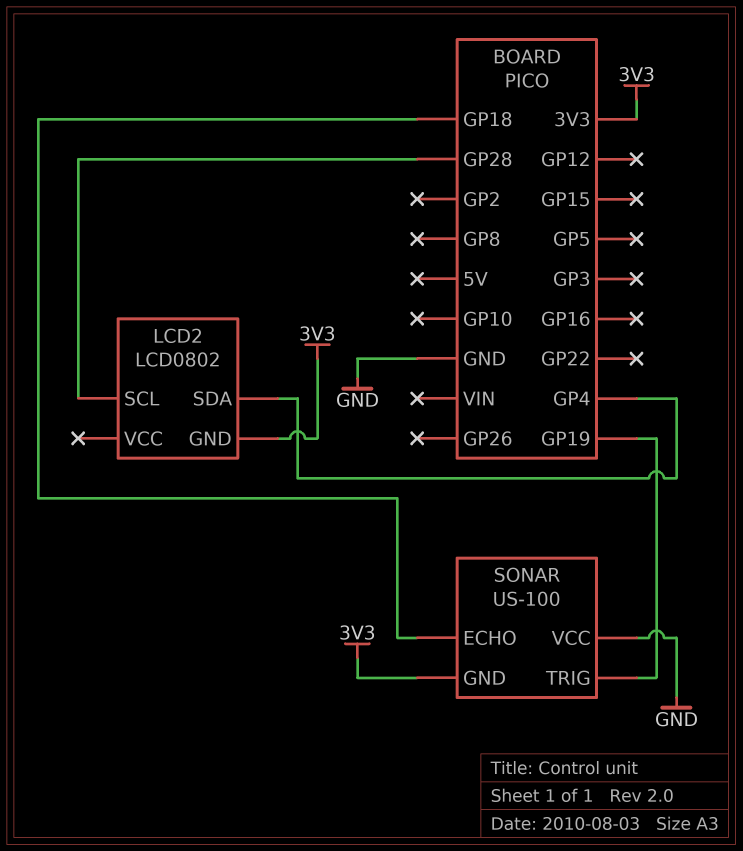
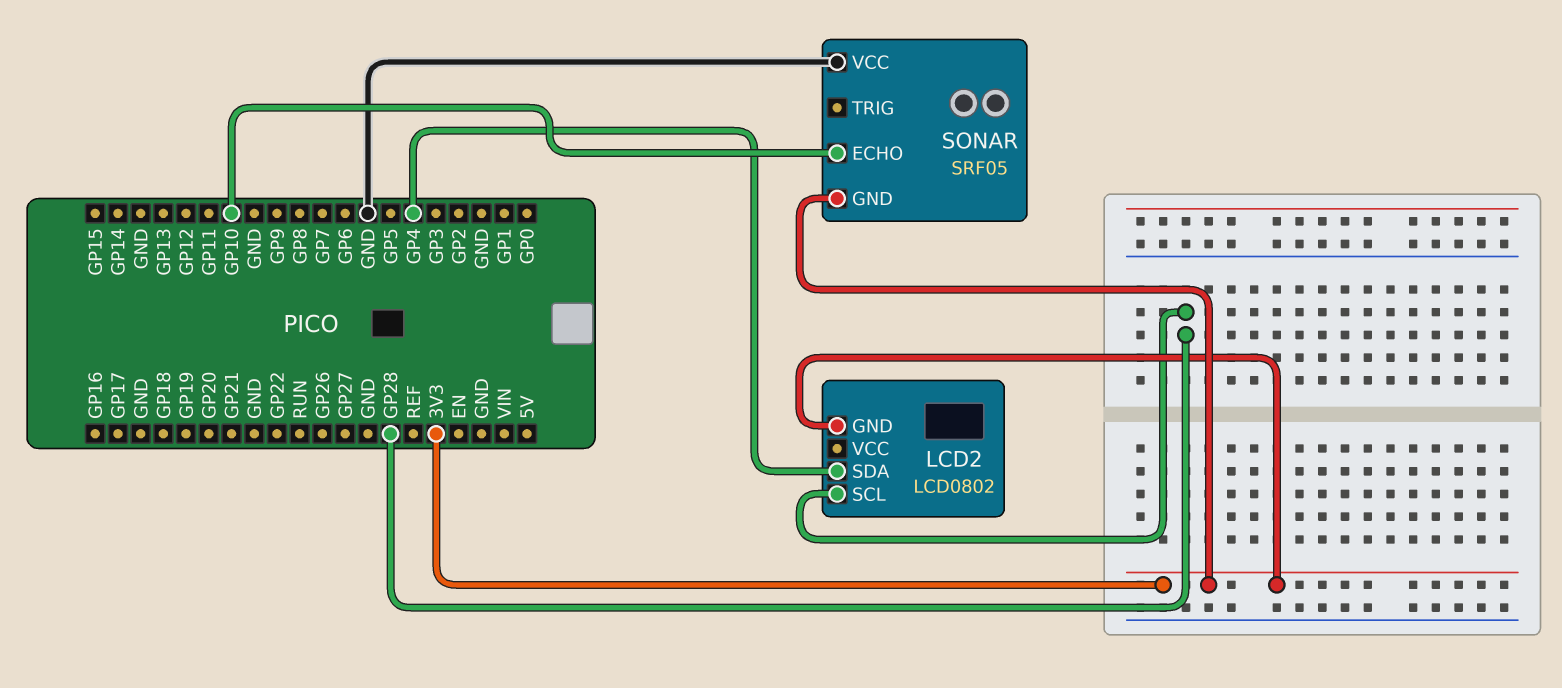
SONAR: US-100 -> SRF05
SONAR pin ECHO: GP18 -> GP10
SONAR pin TRIG: GP19 -> none

